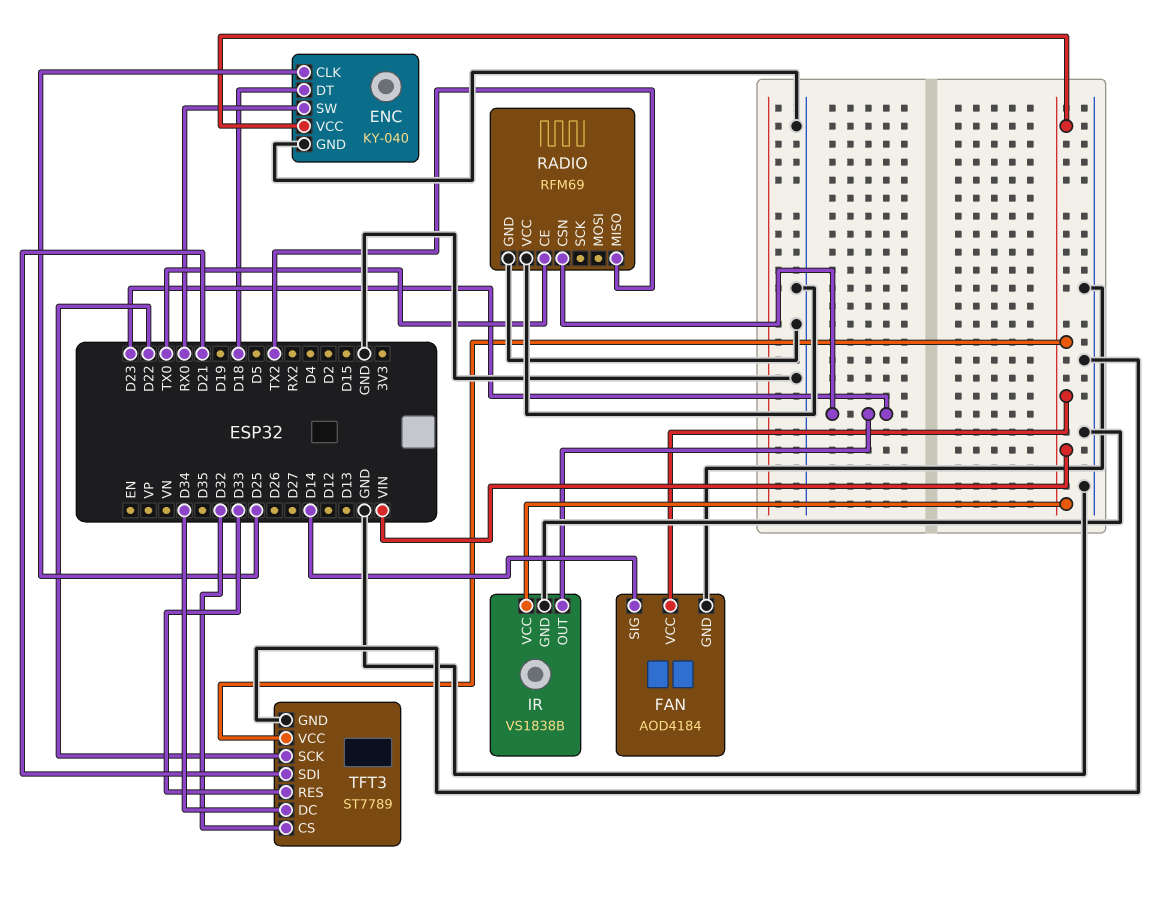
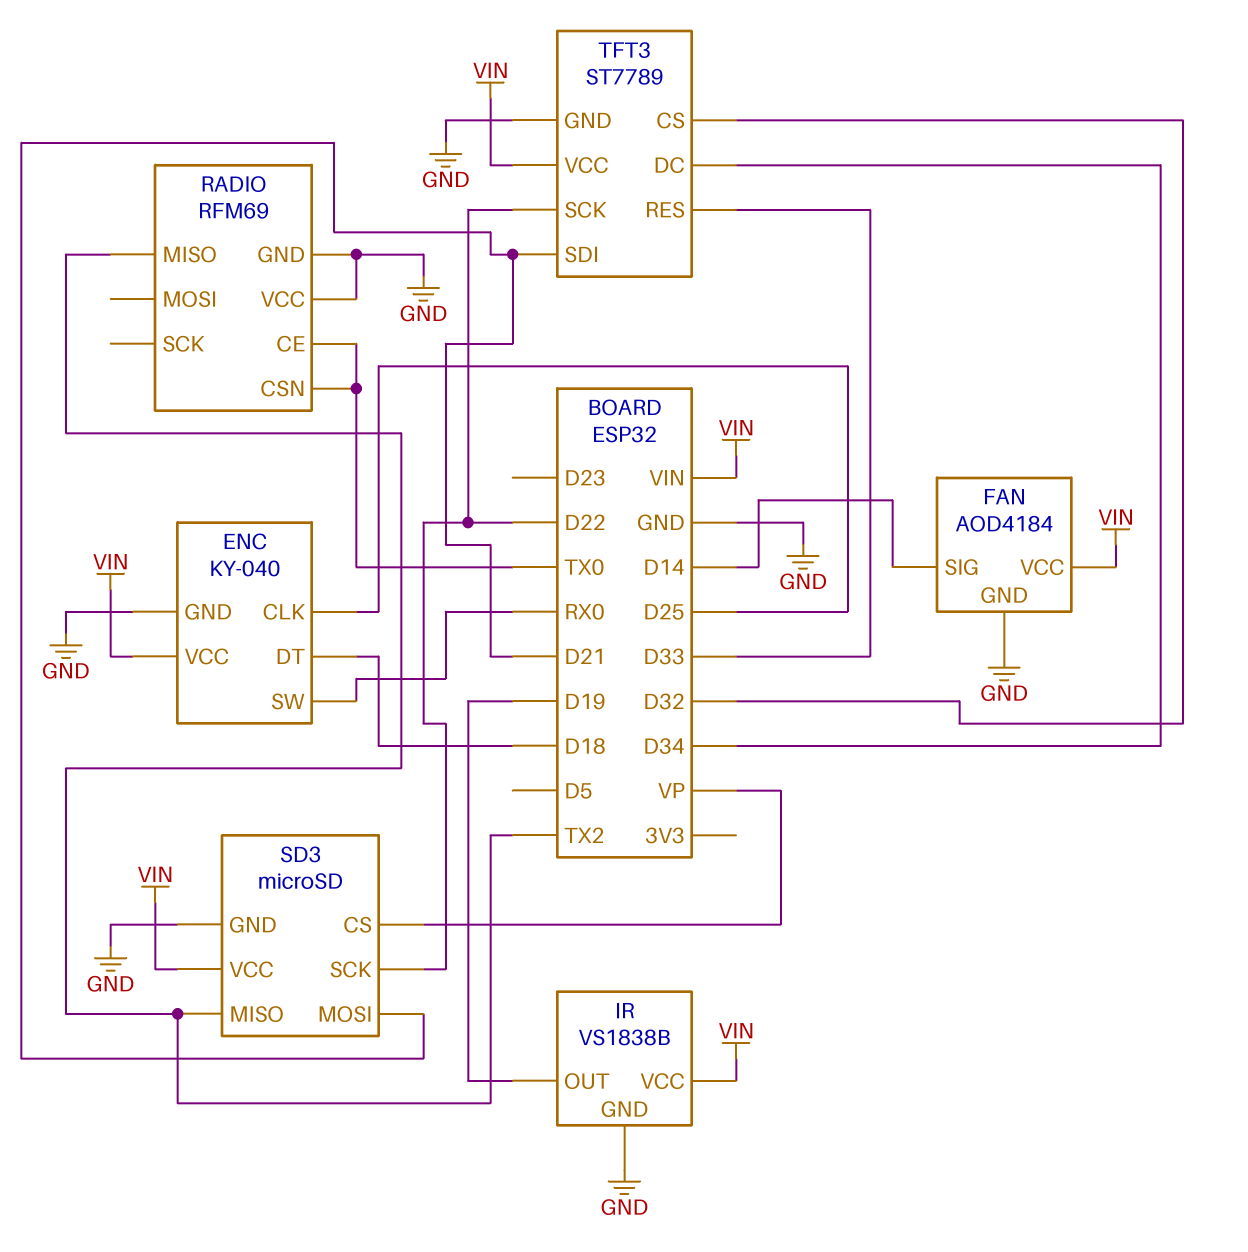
IR pin OUT: D23 -> D19
RADIO pin CSN: D23 -> TX0
SD3: none -> microSD
SD3 pin CS: none -> VP
SD3 pin GND: none -> GND
SD3 pin MISO: none -> TX2
SD3 pin MOSI: none -> D21
SD3 pin SCK: none -> D22
SD3 pin VCC: none -> VIN

